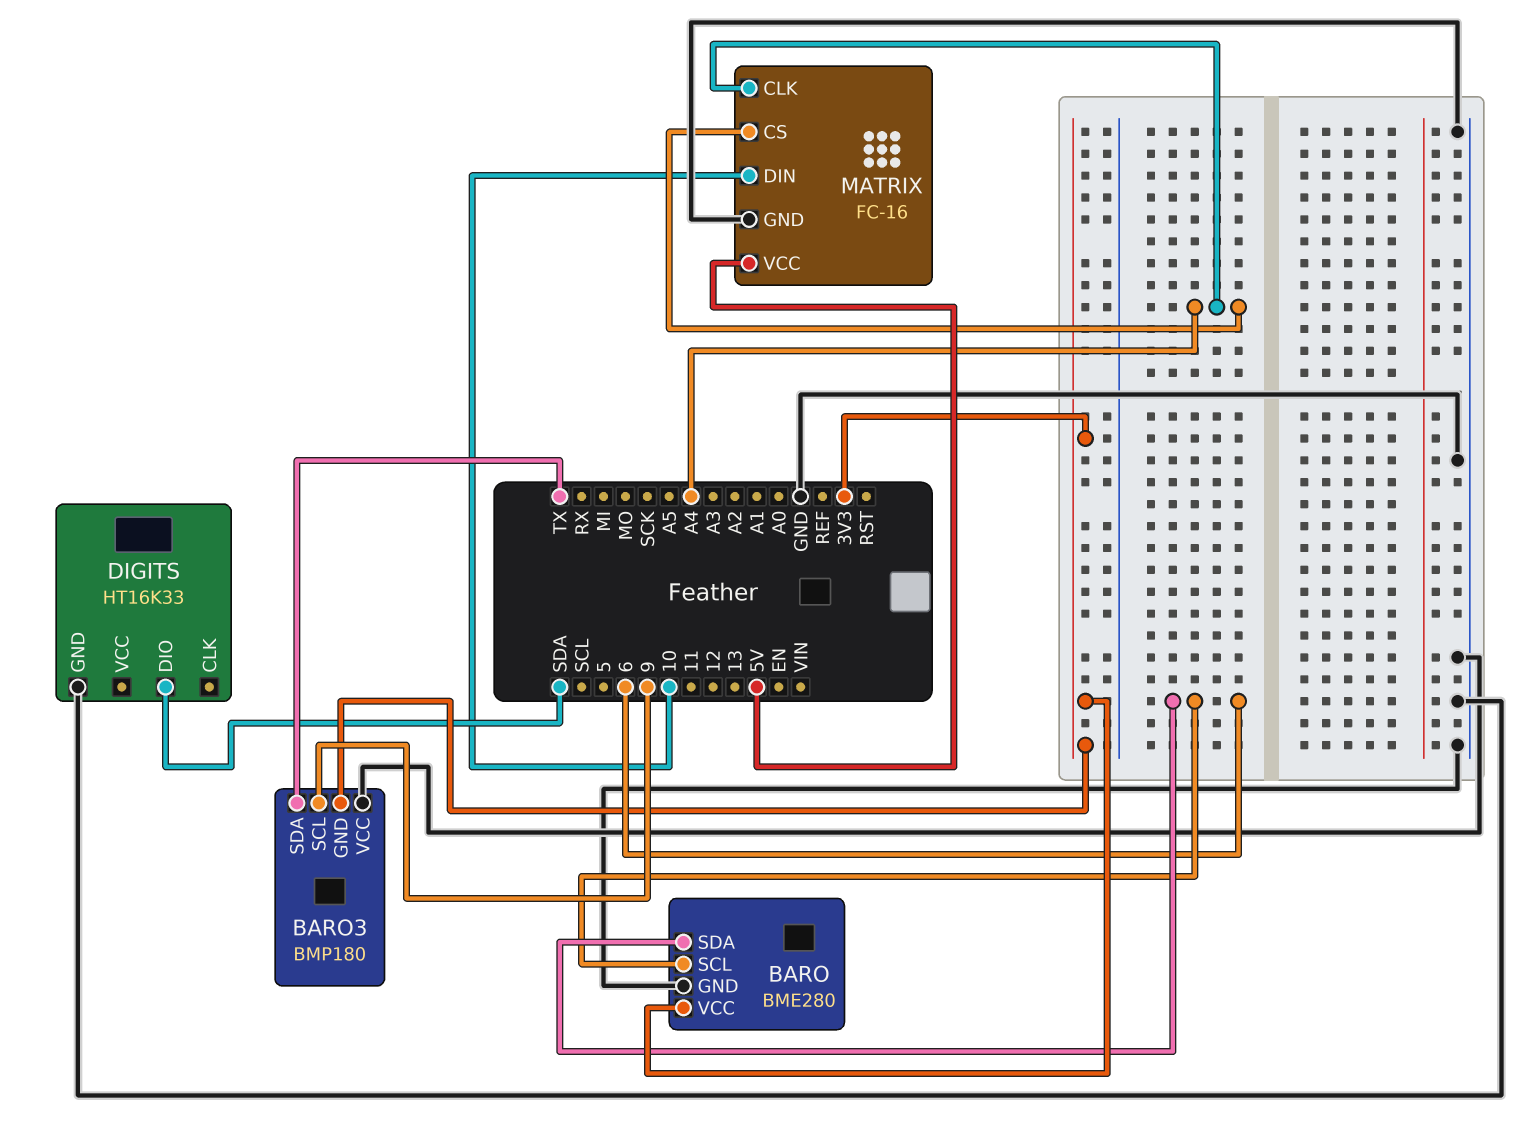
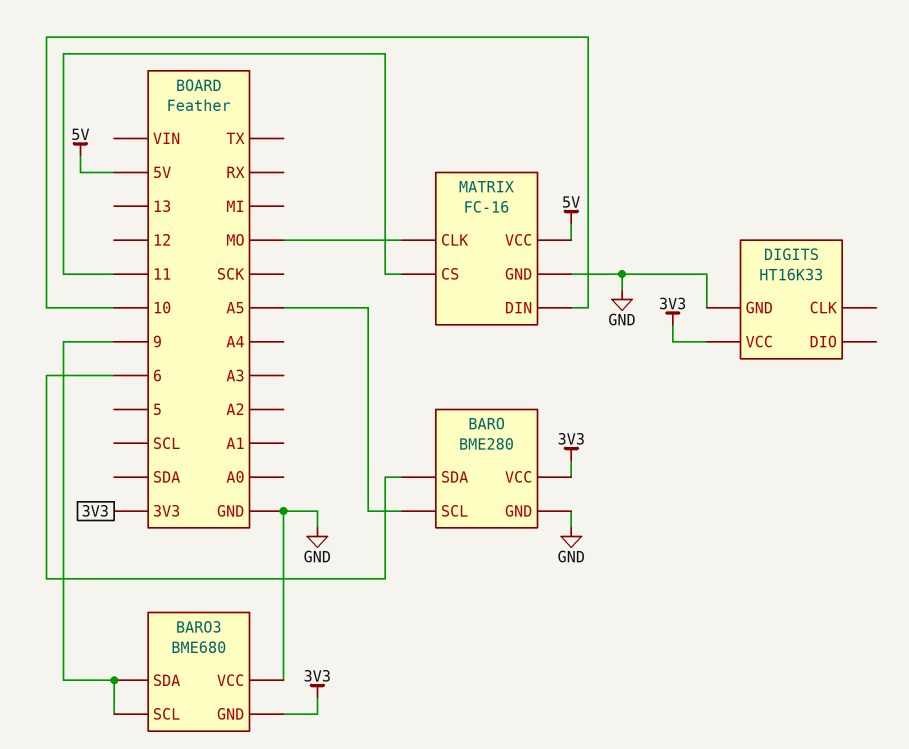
BARO pin SCL: 6 -> A5
BARO3: BMP180 -> BME680
BARO3 pin SDA: TX -> 9
DIGITS pin DIO: SDA -> none
DIGITS pin VCC: none -> 3V3
MATRIX pin CLK: A4 -> MO
MATRIX pin CS: A4 -> 11

